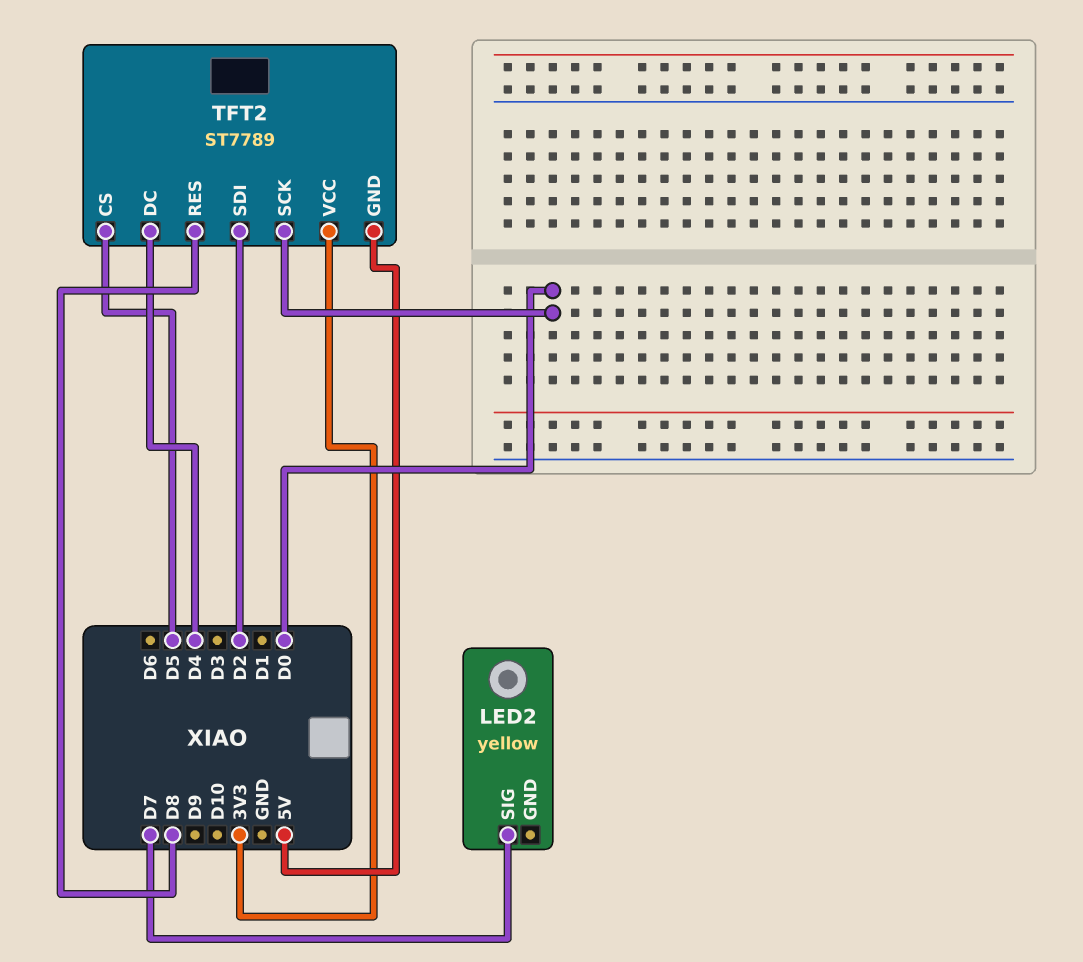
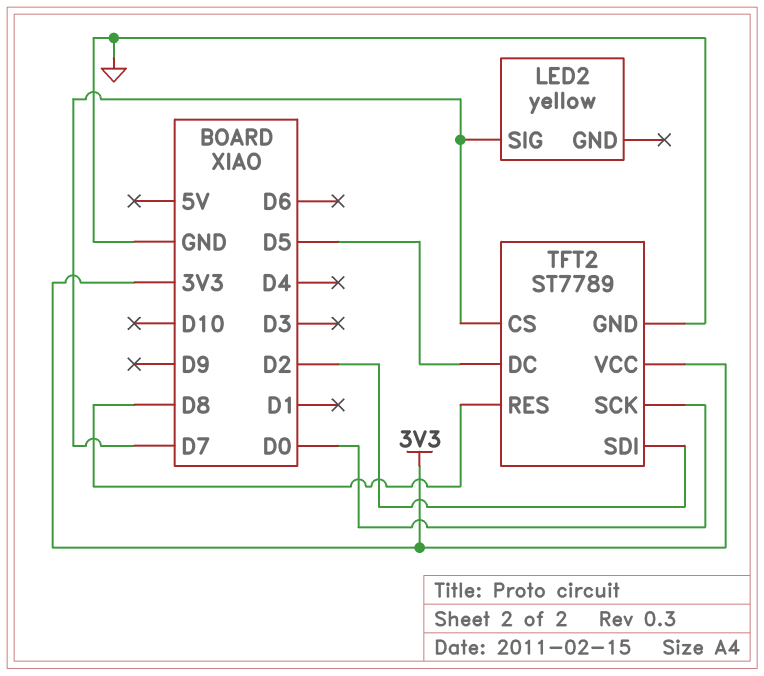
TFT2 pin CS: D5 -> D7
TFT2 pin DC: D4 -> D5
TFT2 pin GND: 5V -> GND

